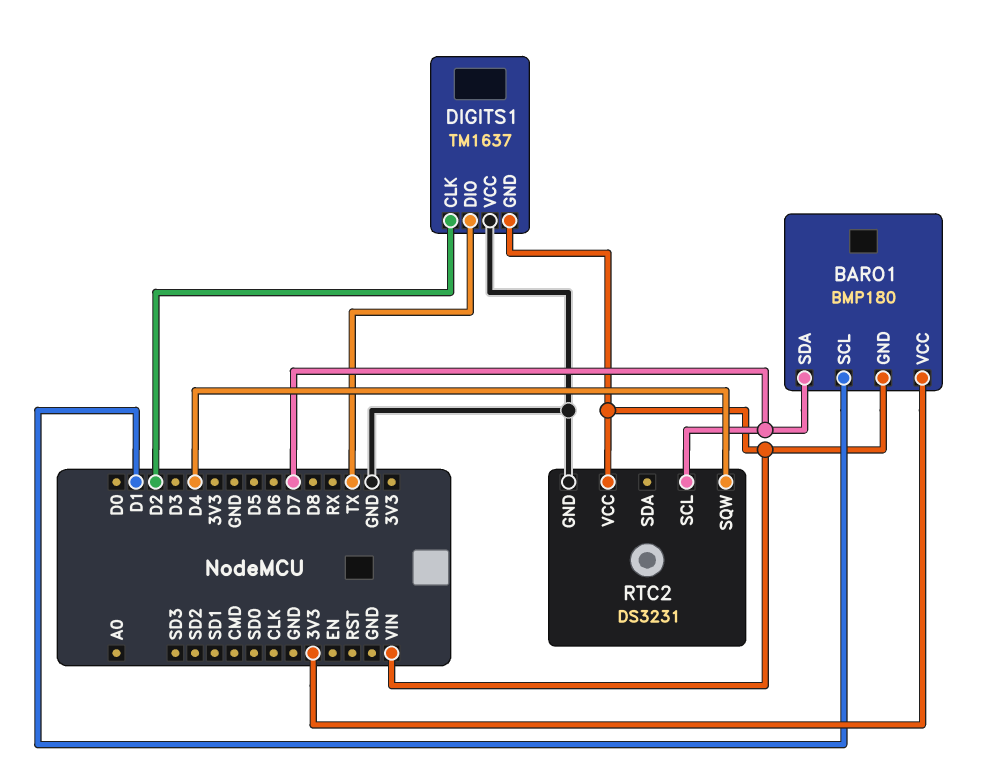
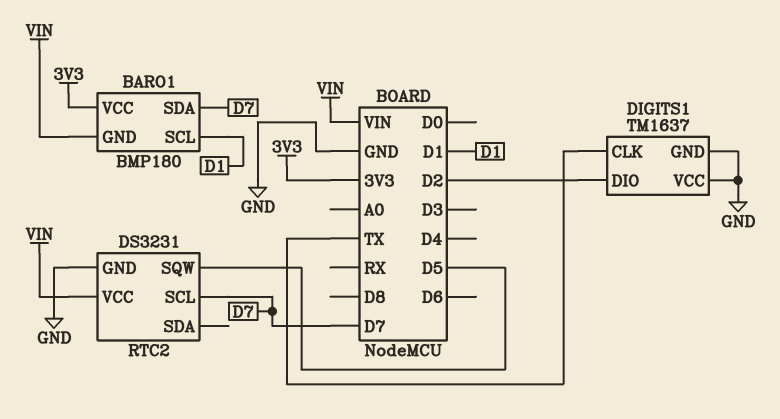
DIGITS1 pin CLK: D2 -> TX
DIGITS1 pin DIO: TX -> D2
DIGITS1 pin GND: VIN -> GND
RTC2 pin SQW: D4 -> D5

